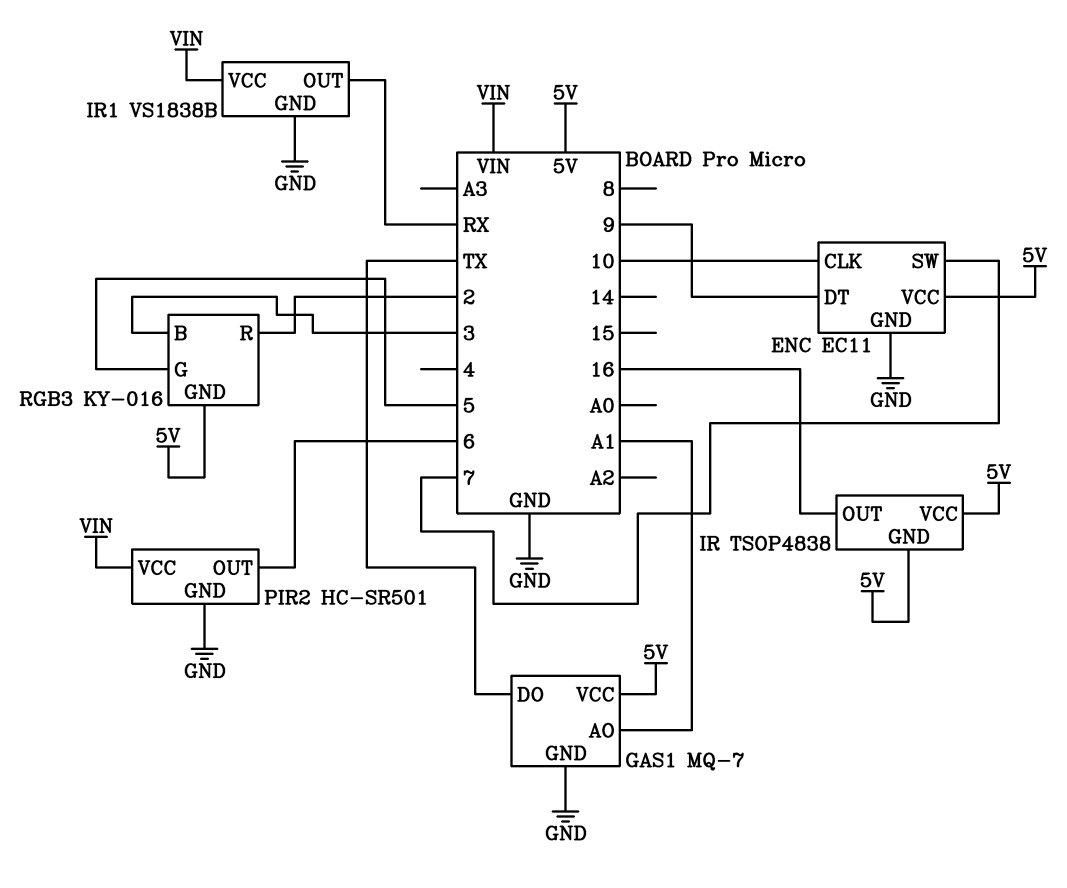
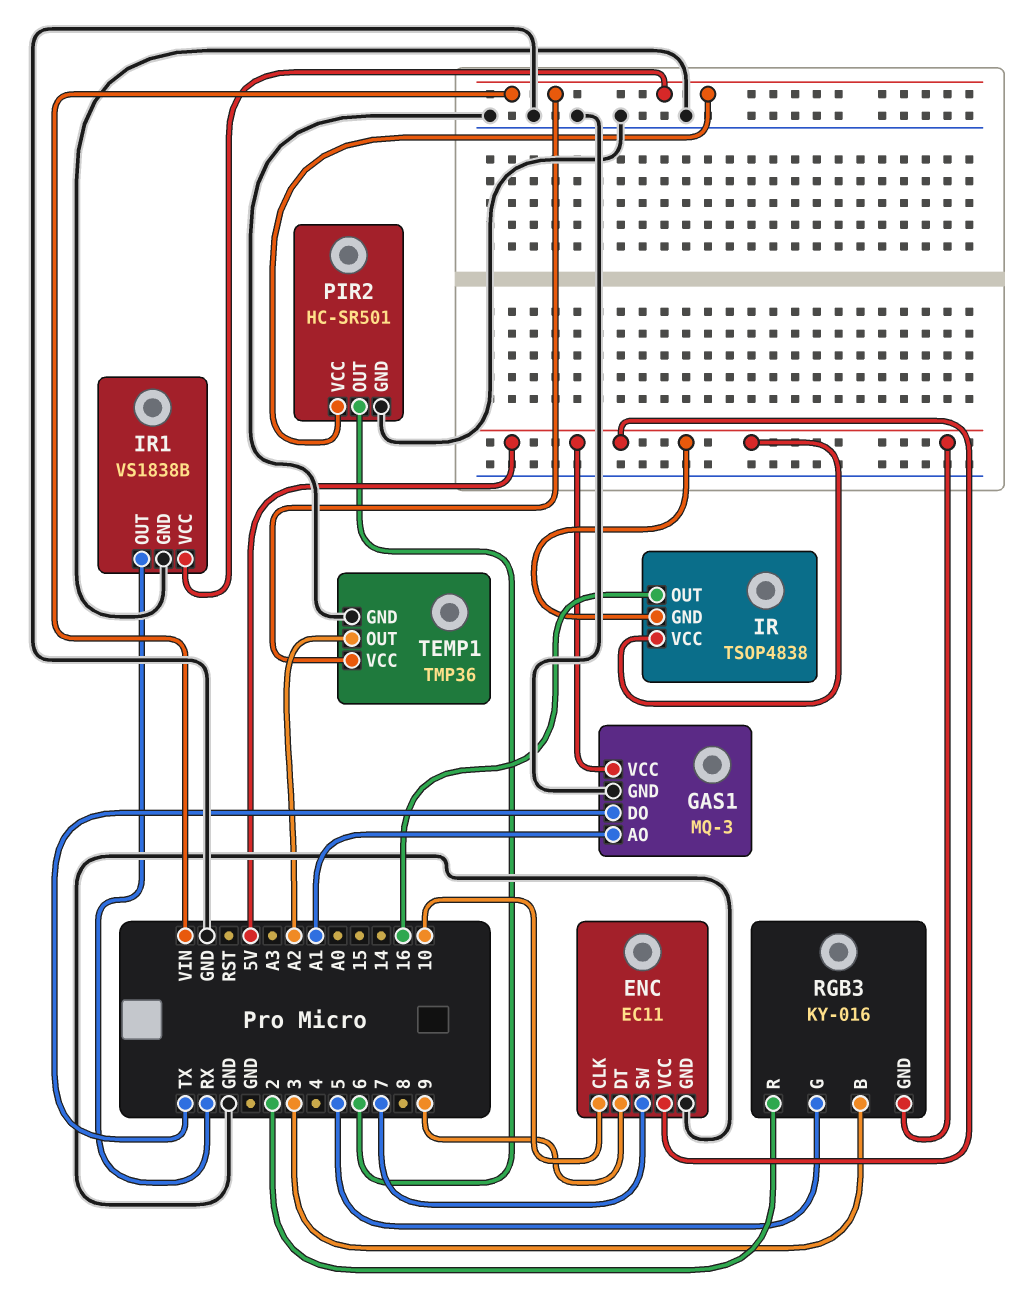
GAS1: MQ-7 -> MQ-3
TEMP1: none -> TMP36
TEMP1 pin GND: none -> GND
TEMP1 pin OUT: none -> A2
TEMP1 pin VCC: none -> VIN

